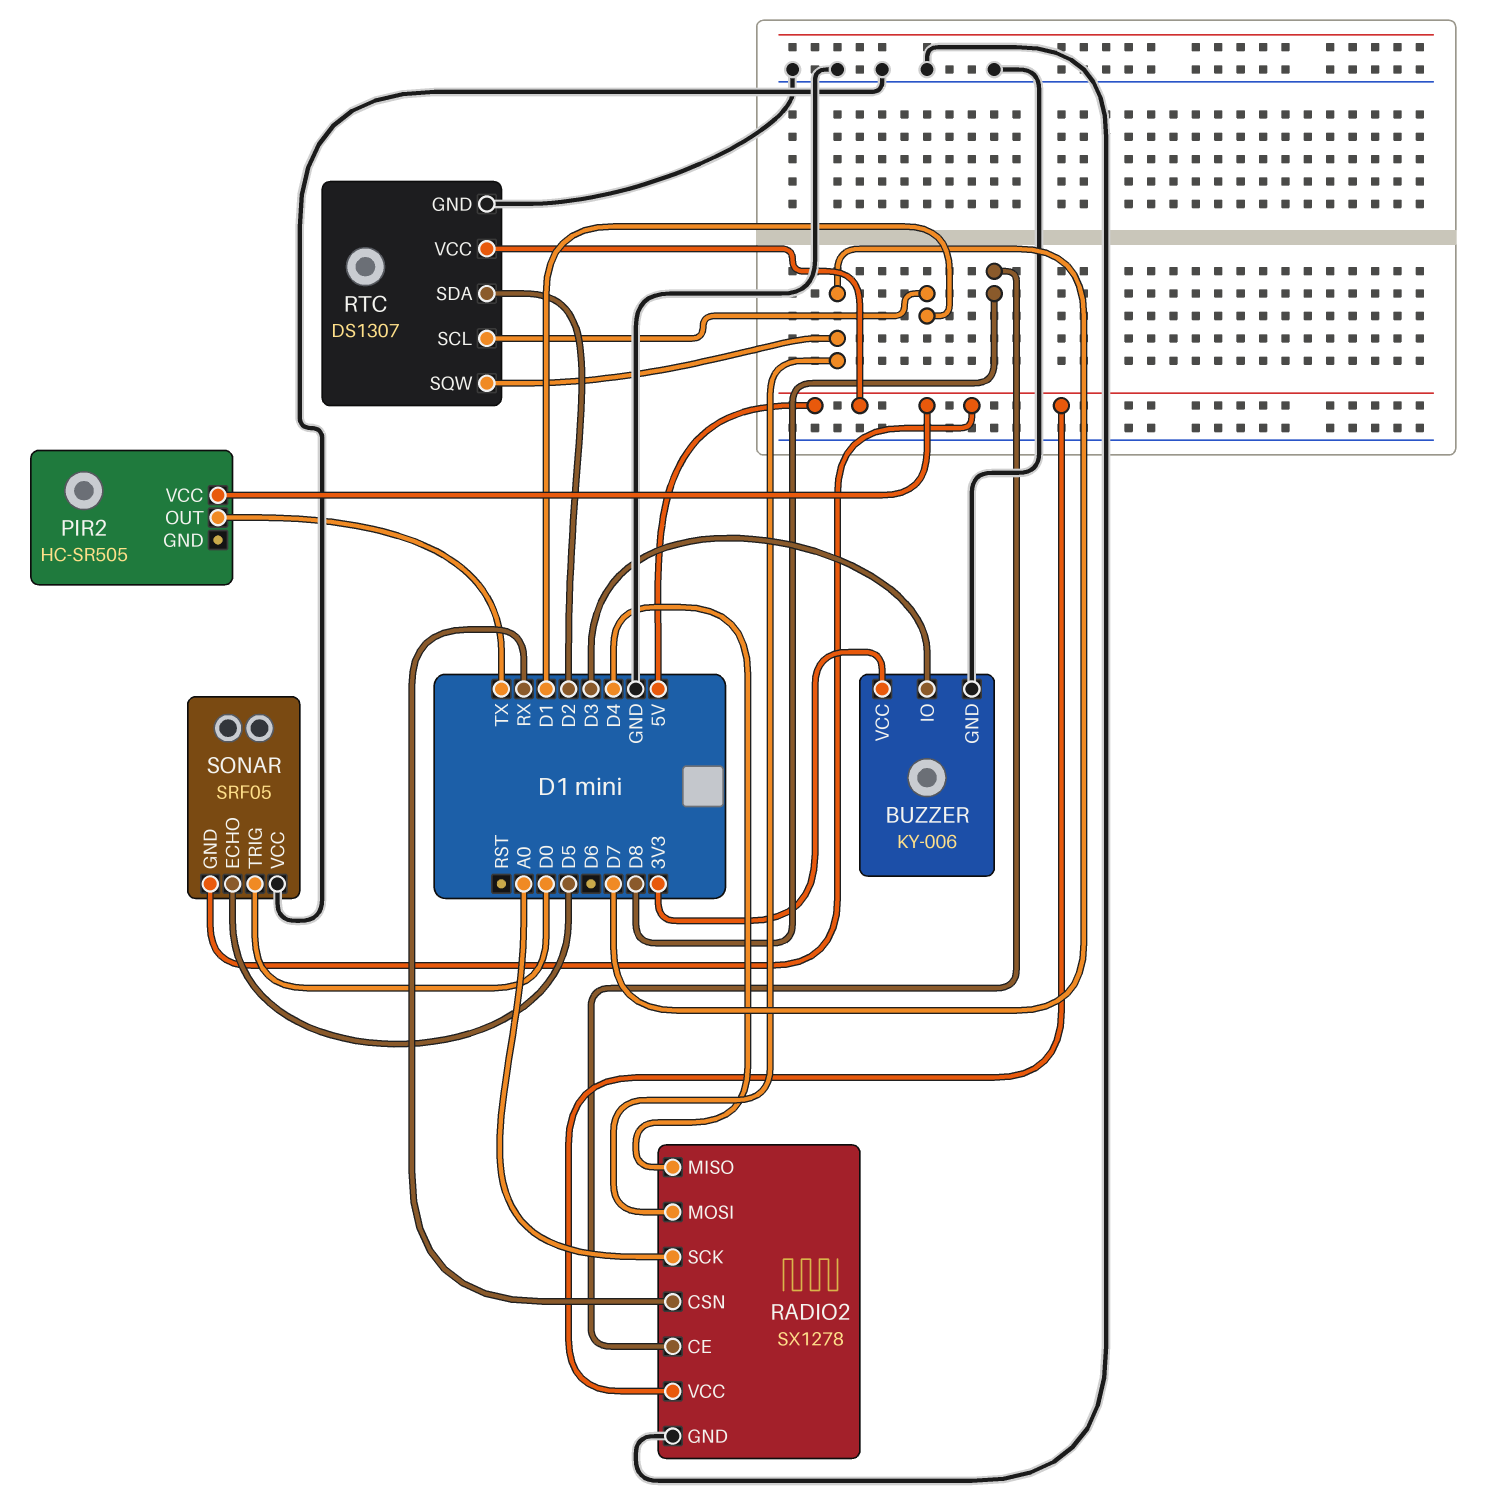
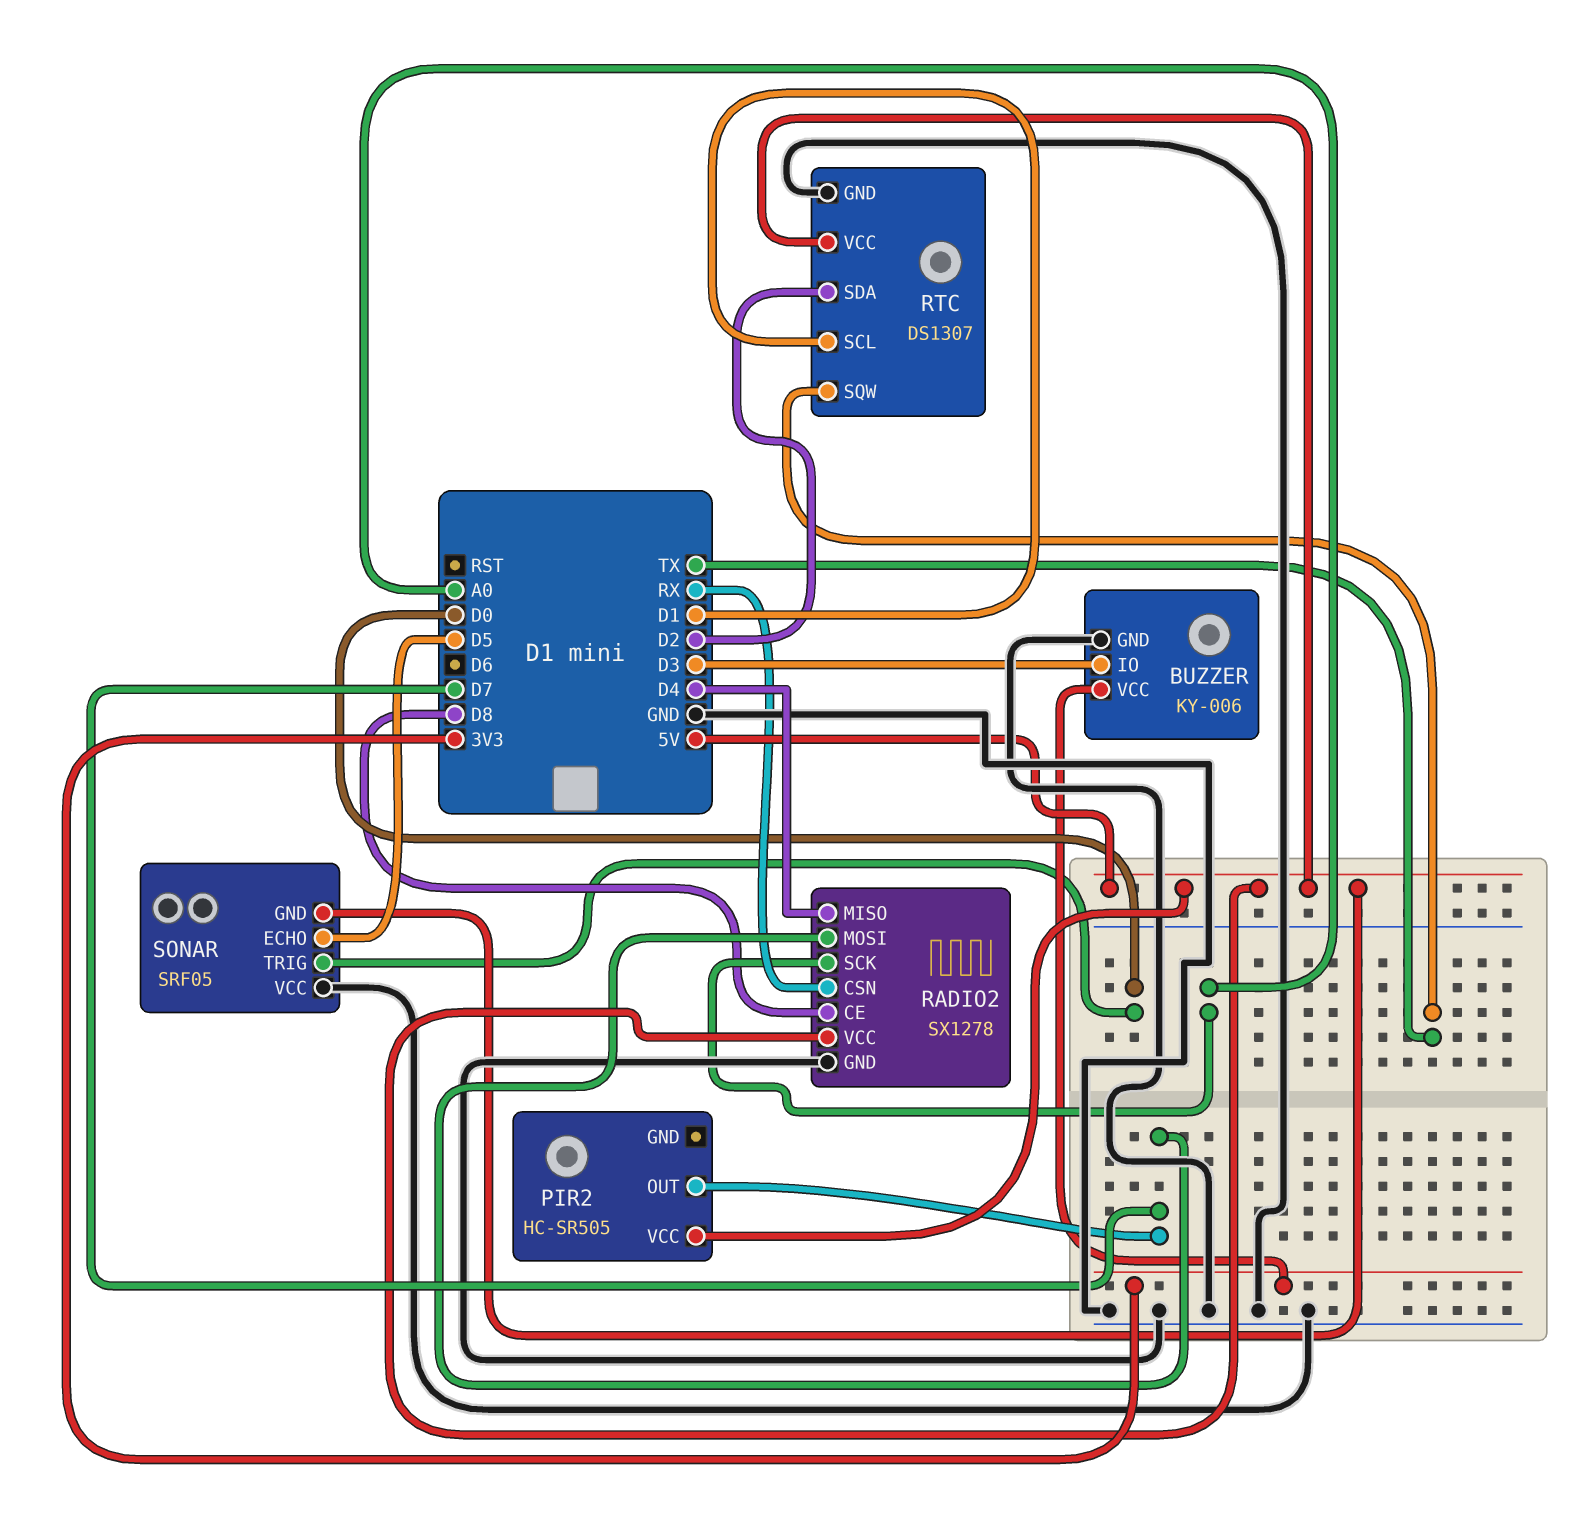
PIR2 pin OUT: TX -> D7
RTC pin SQW: D7 -> TX

